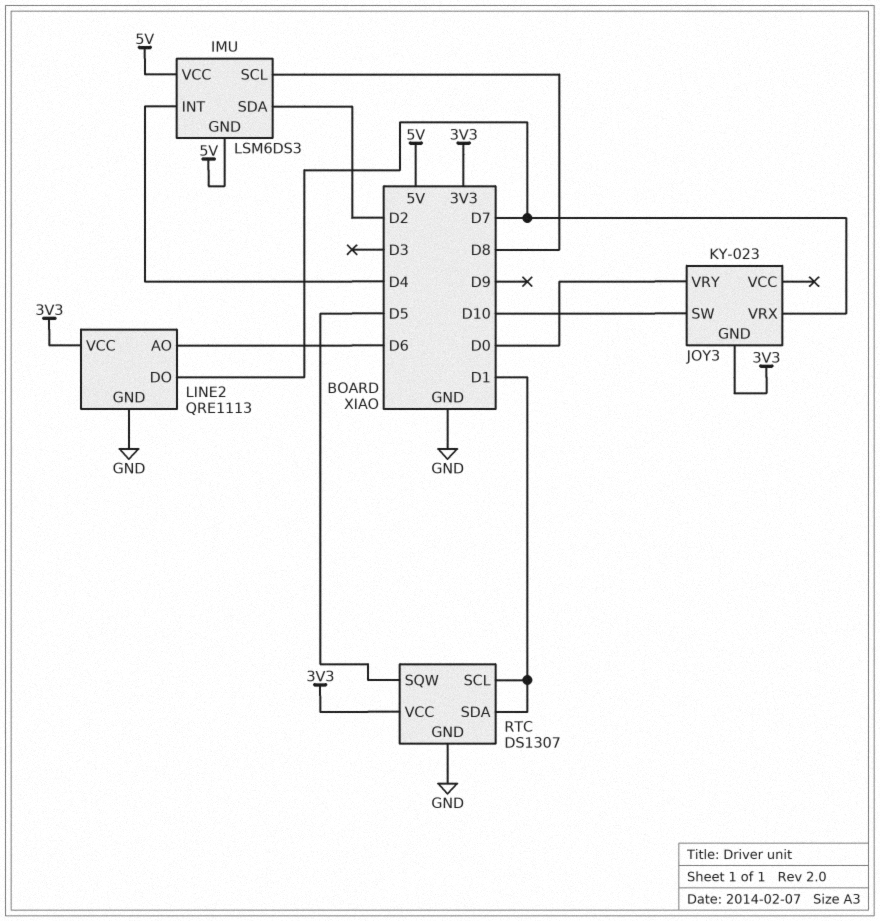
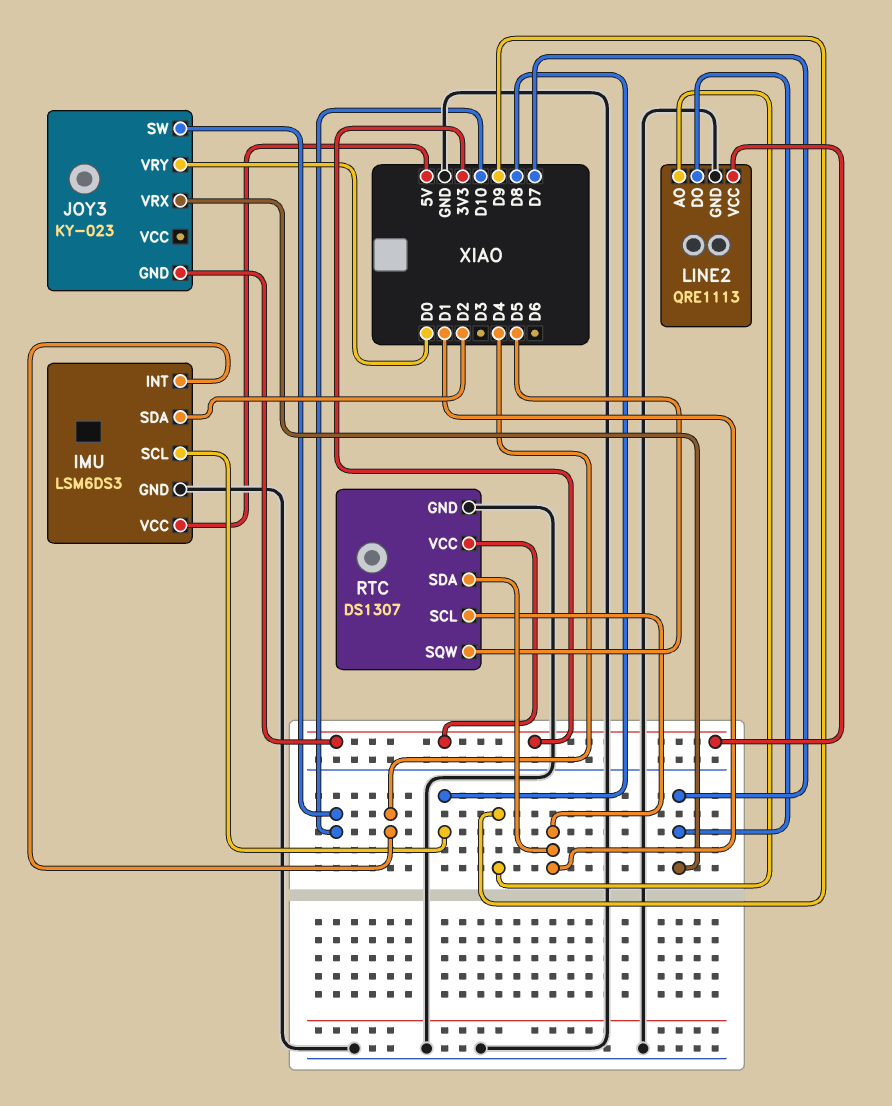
IMU pin GND: 5V -> GND
LINE2 pin AO: D6 -> D9

